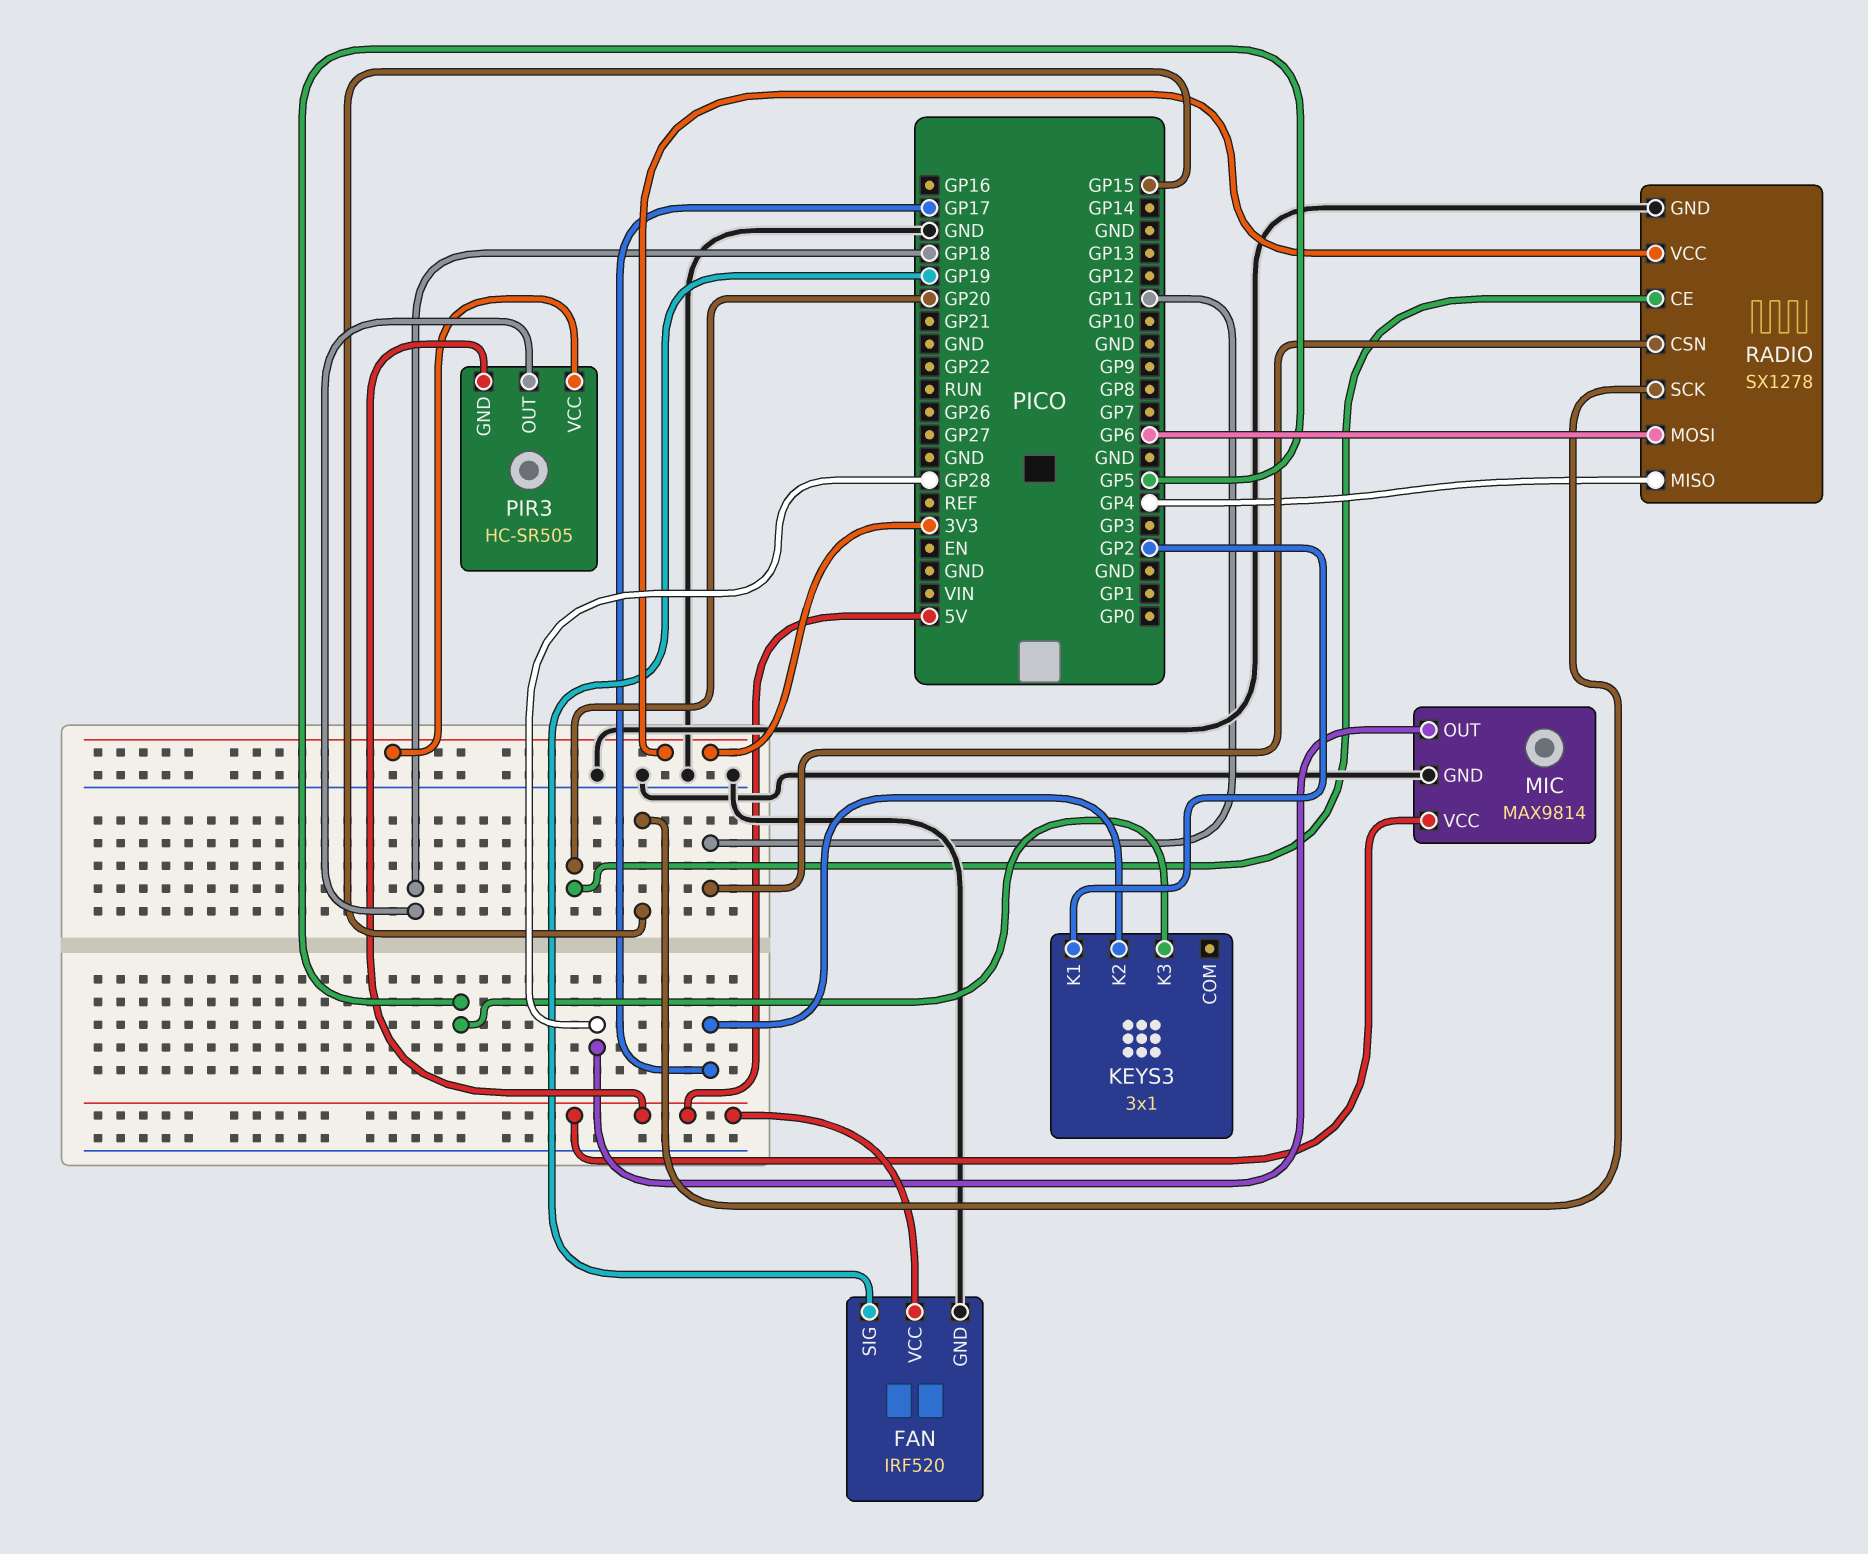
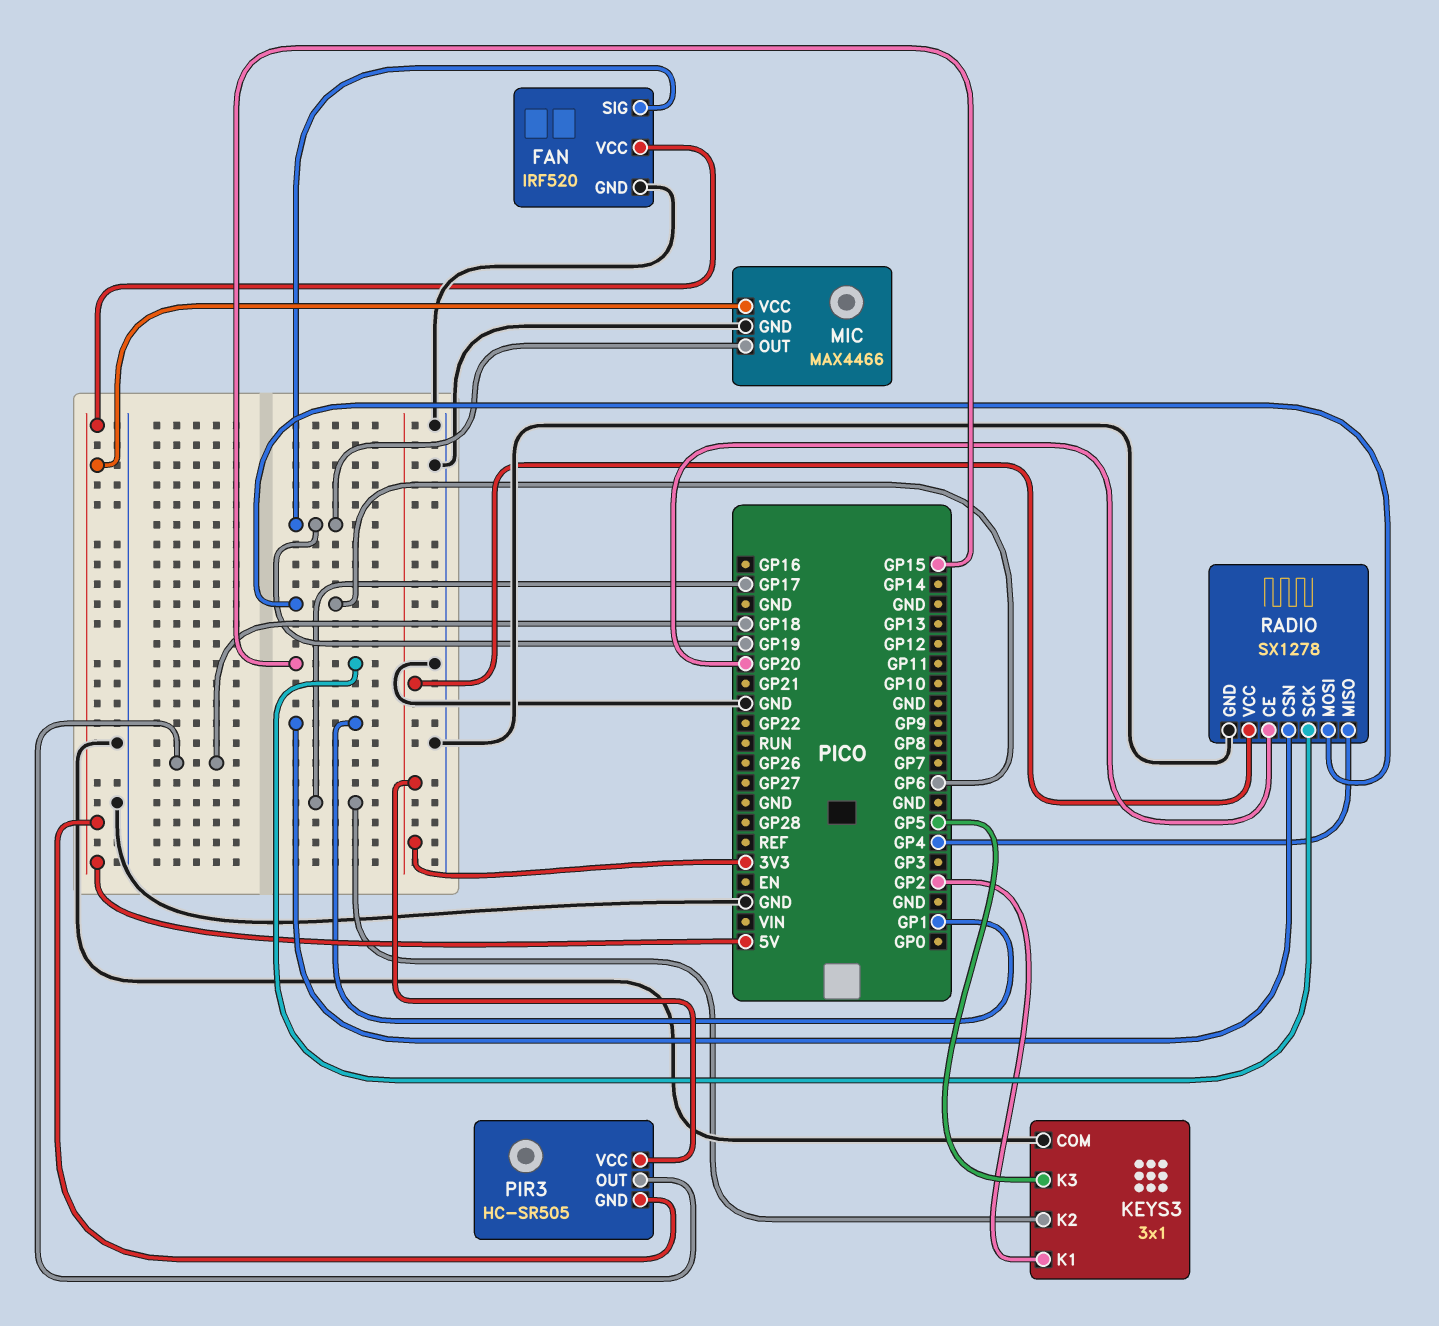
KEYS3 pin COM: none -> GND
MIC: MAX9814 -> MAX4466
MIC pin OUT: GP28 -> GP19
RADIO pin CSN: GP11 -> GP1

